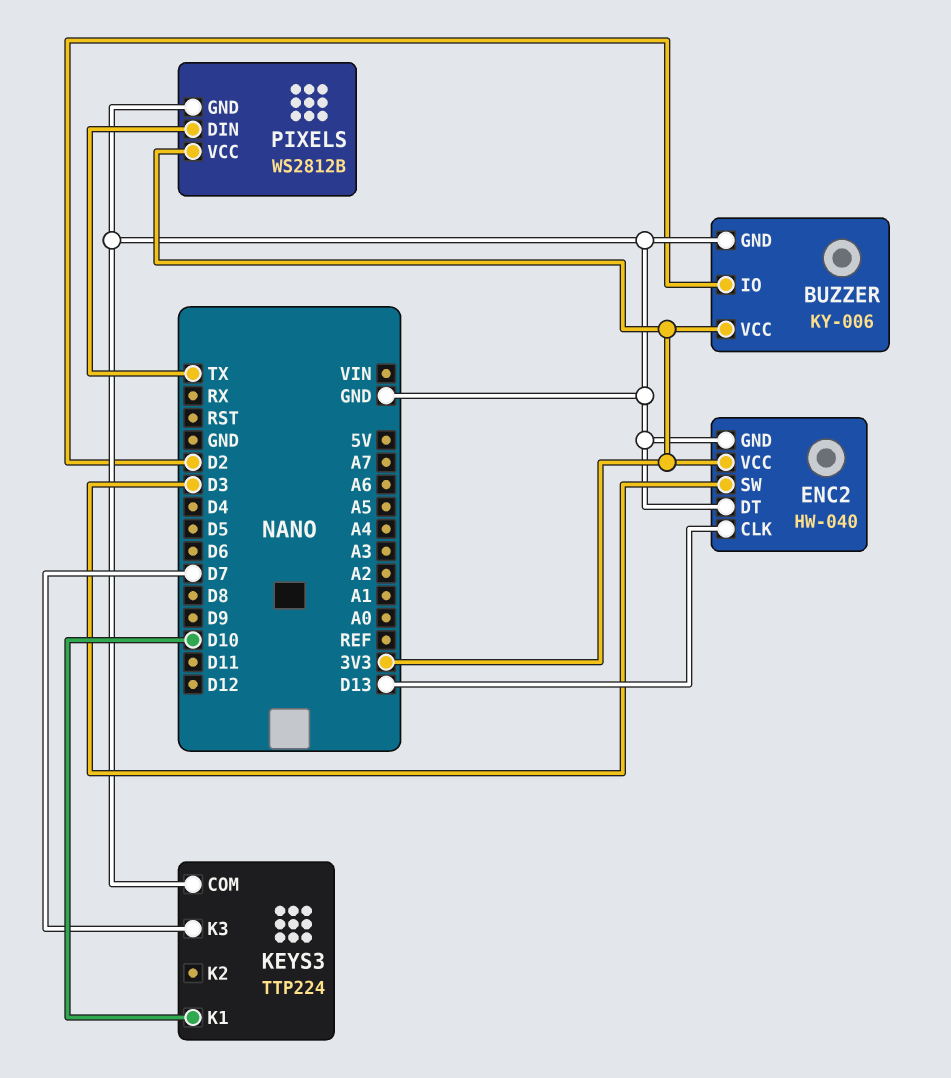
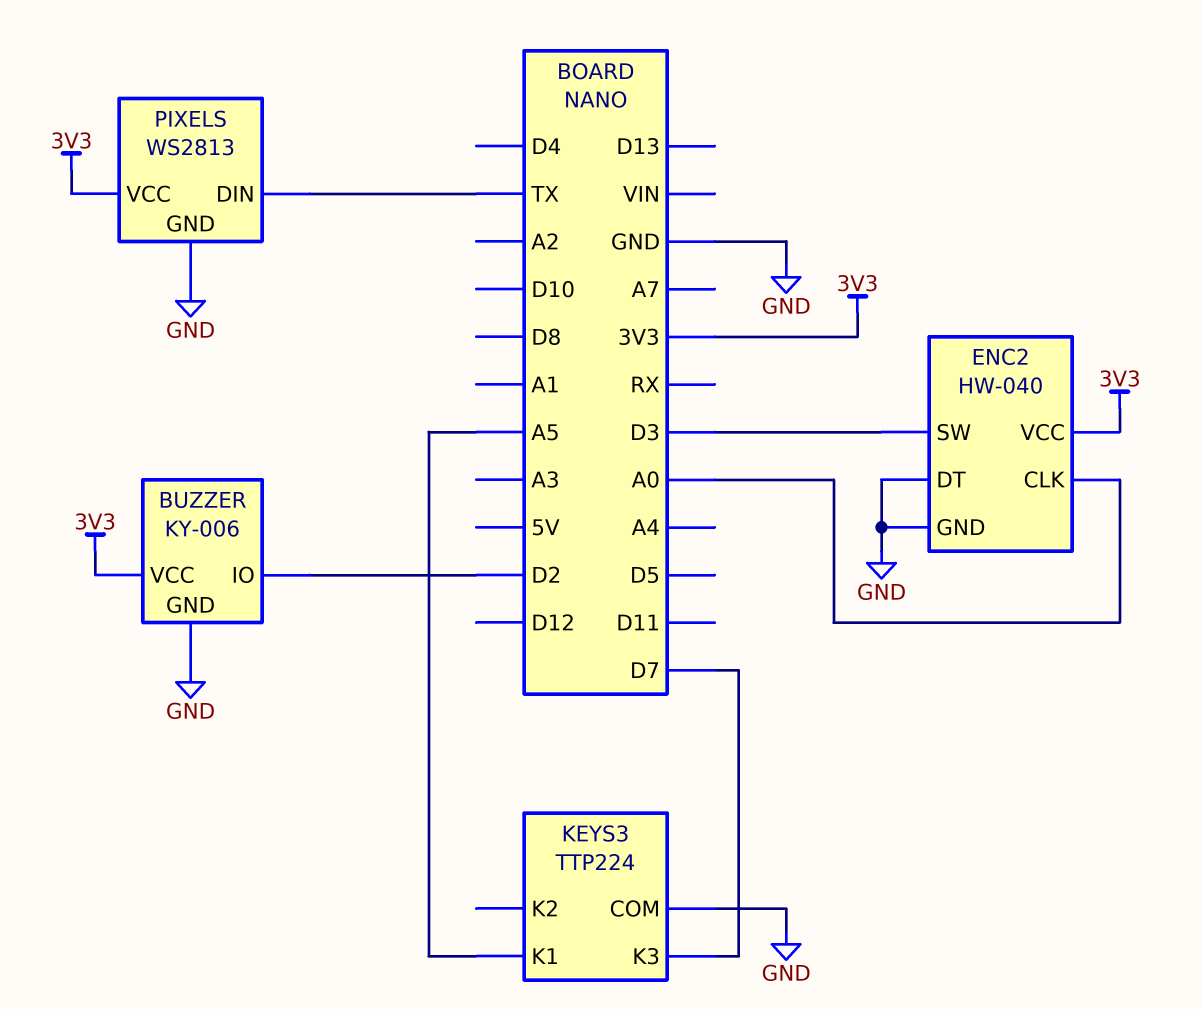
ENC2 pin CLK: D13 -> A0
KEYS3 pin K1: D10 -> A5
PIXELS: WS2812B -> WS2813

